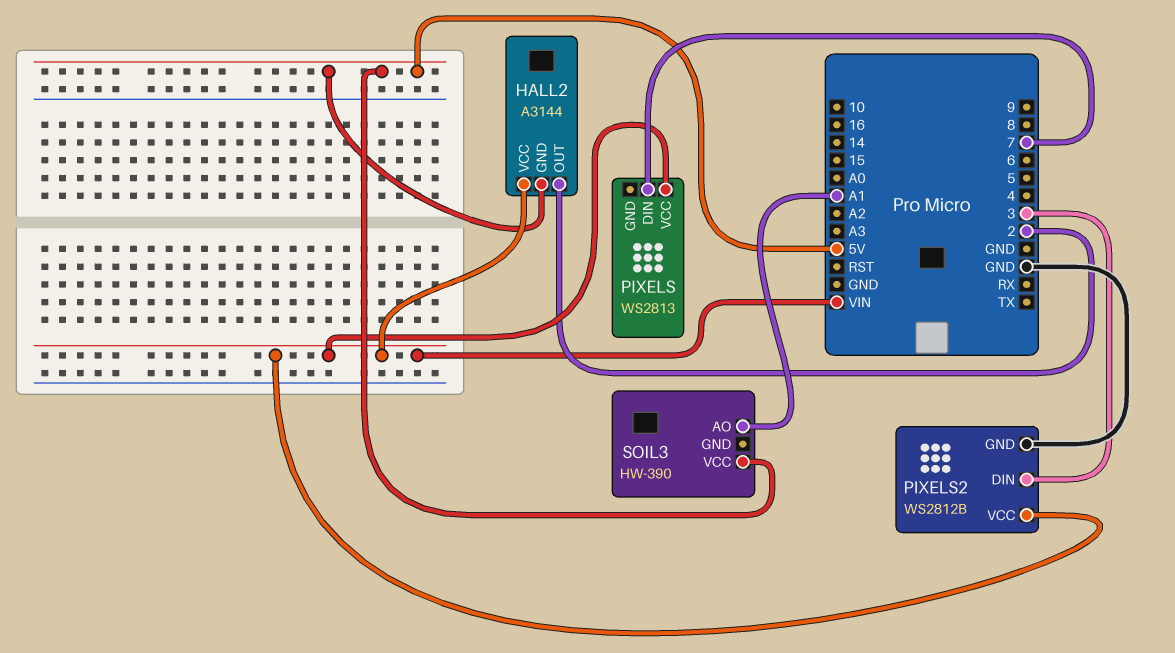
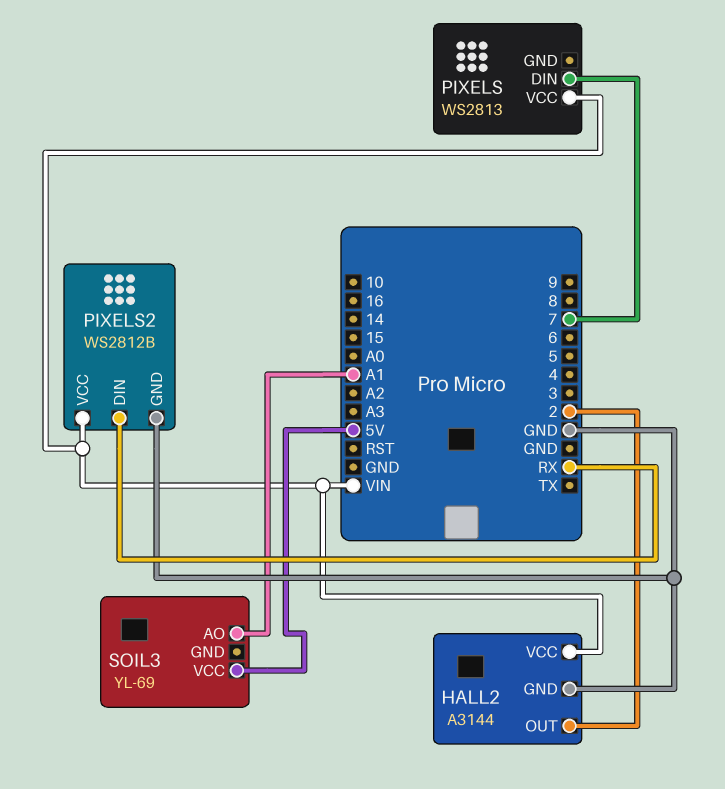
HALL2 pin GND: 5V -> GND
PIXELS2 pin DIN: 3 -> RX
SOIL3: HW-390 -> YL-69

